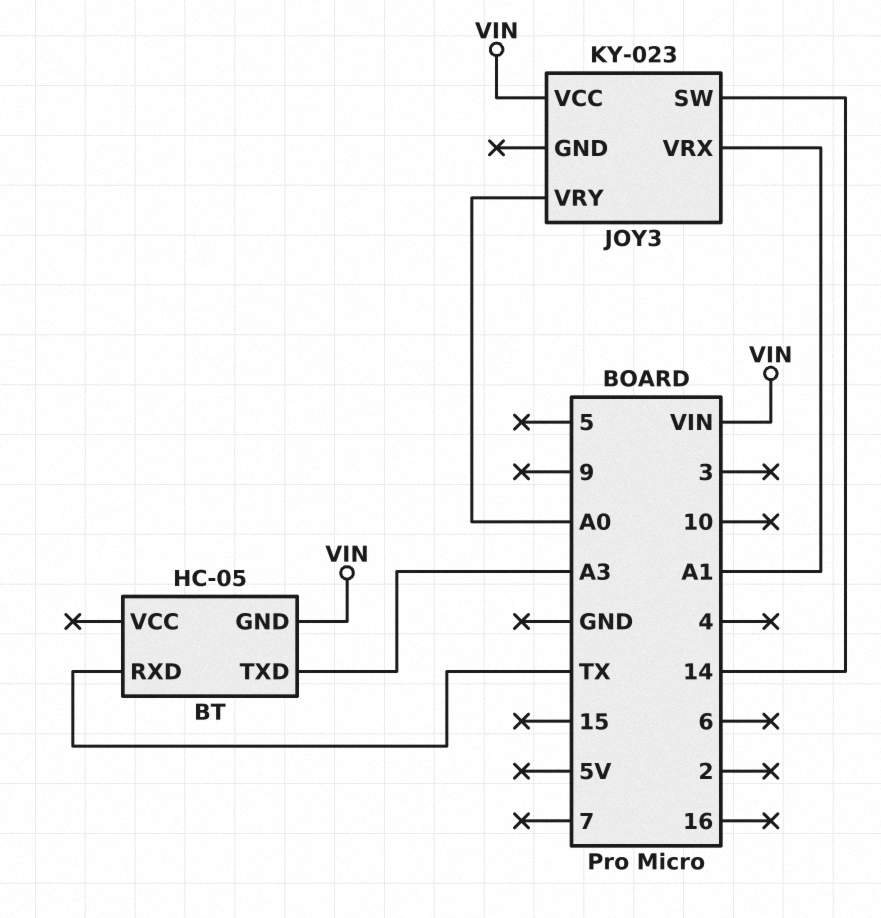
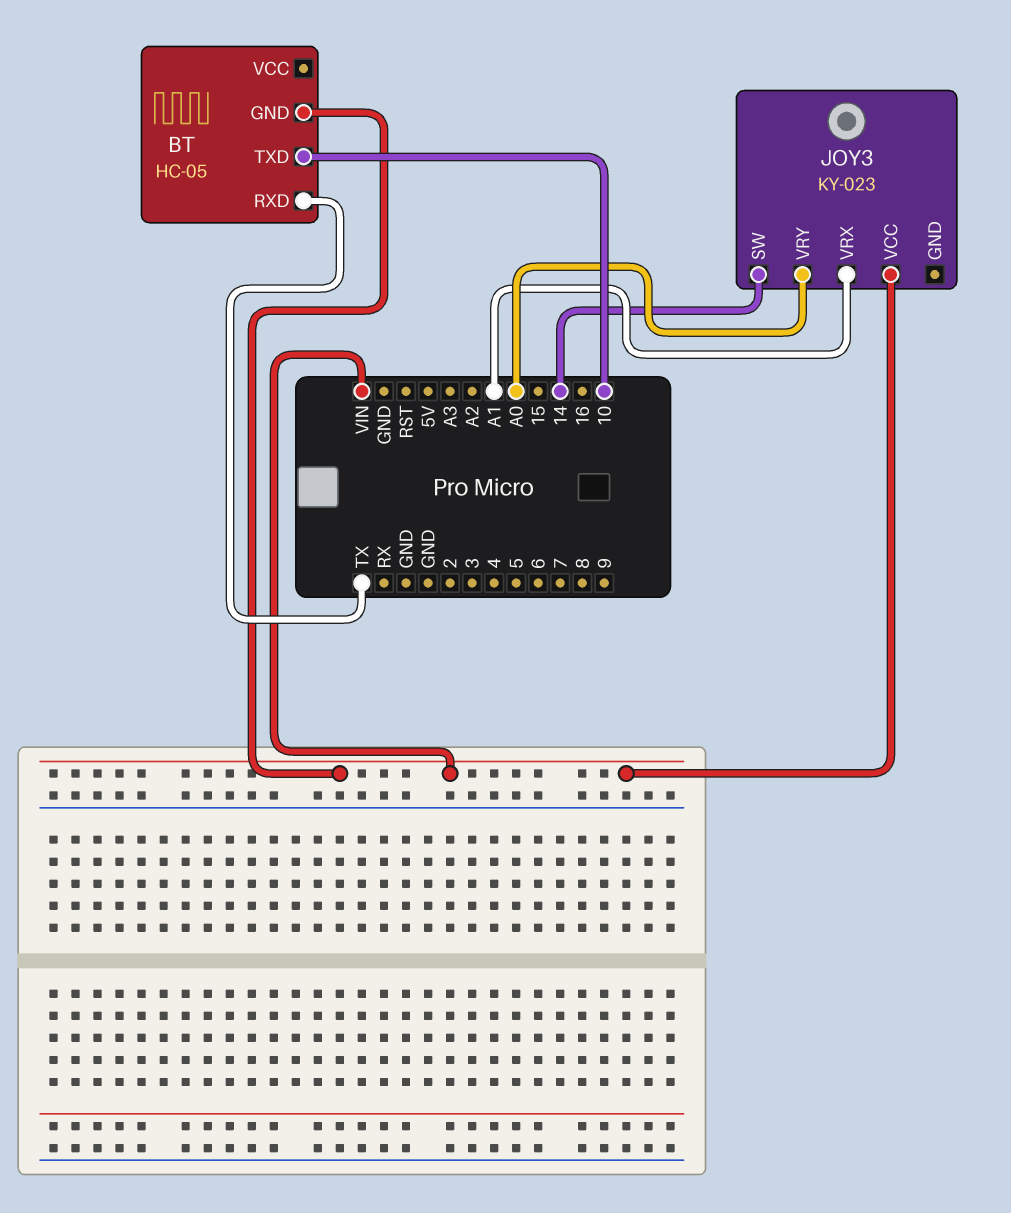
BT pin TXD: A3 -> 10

